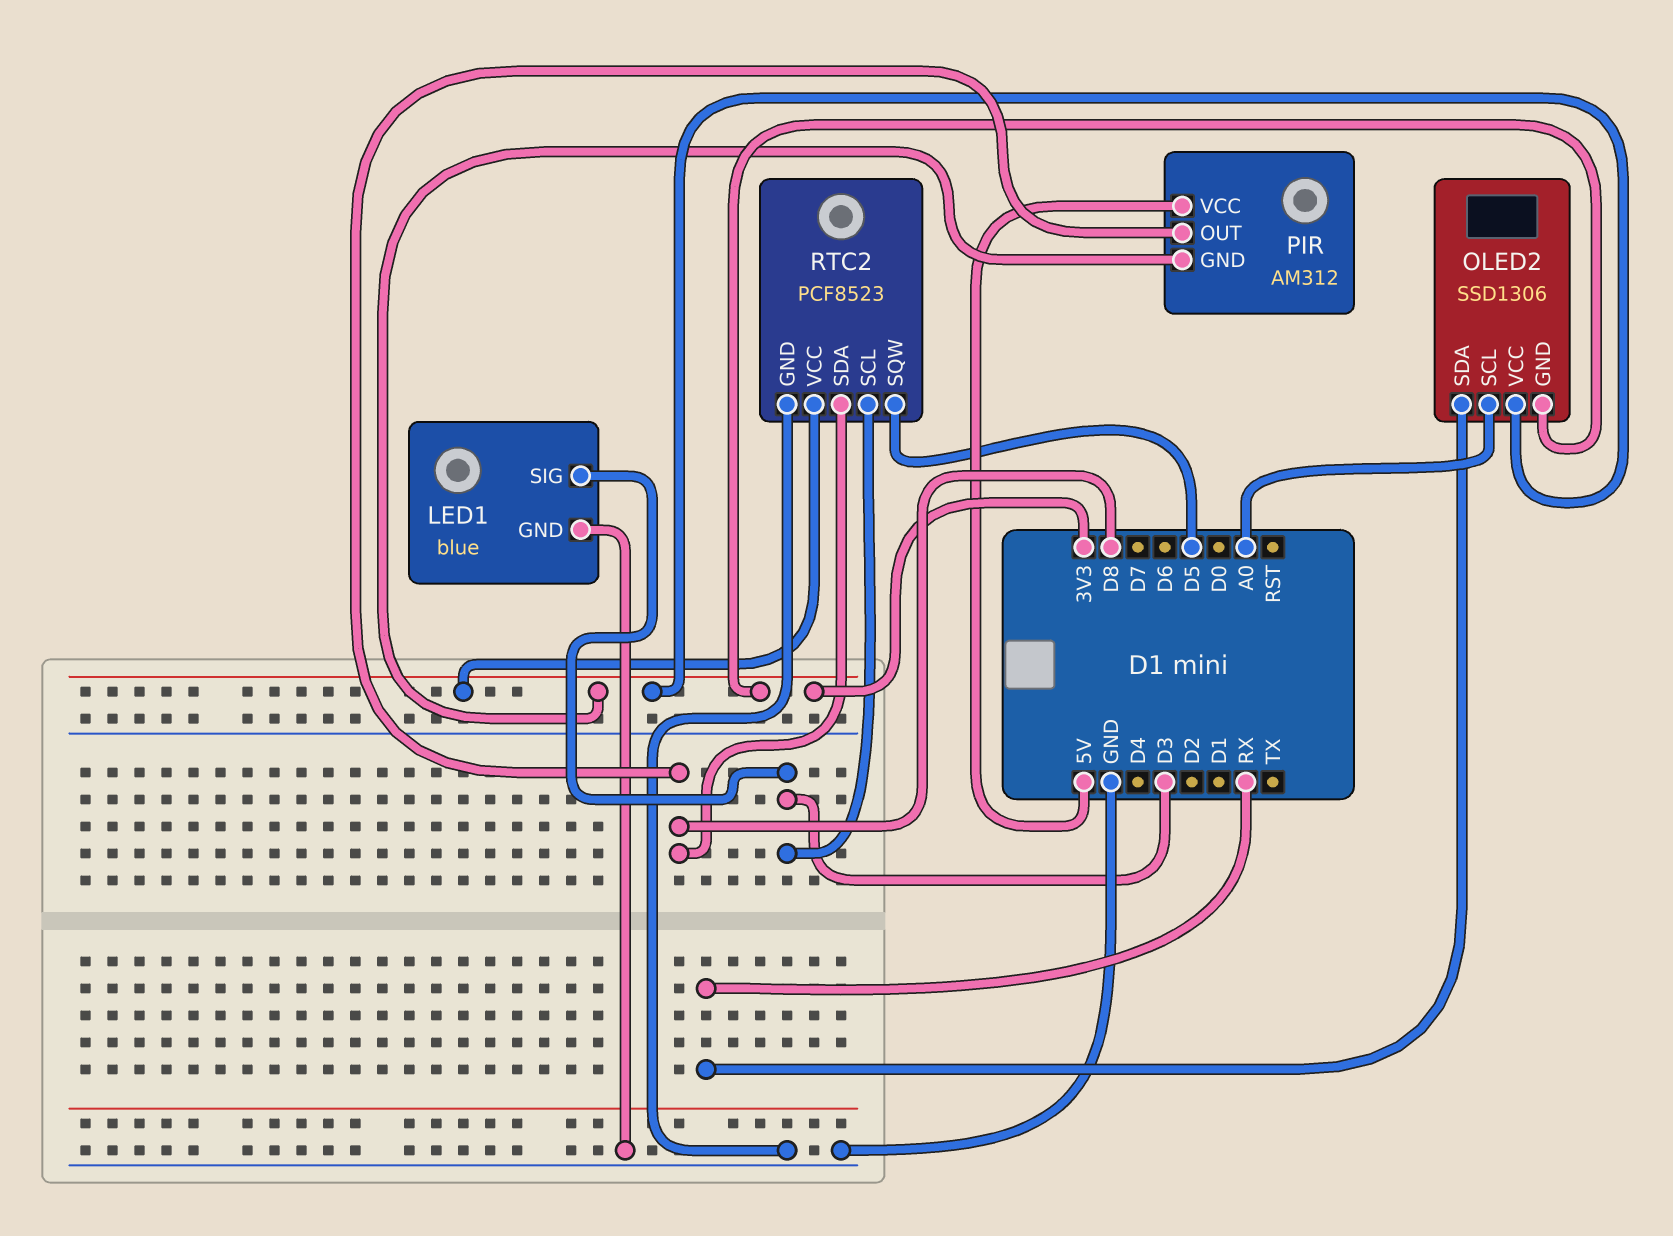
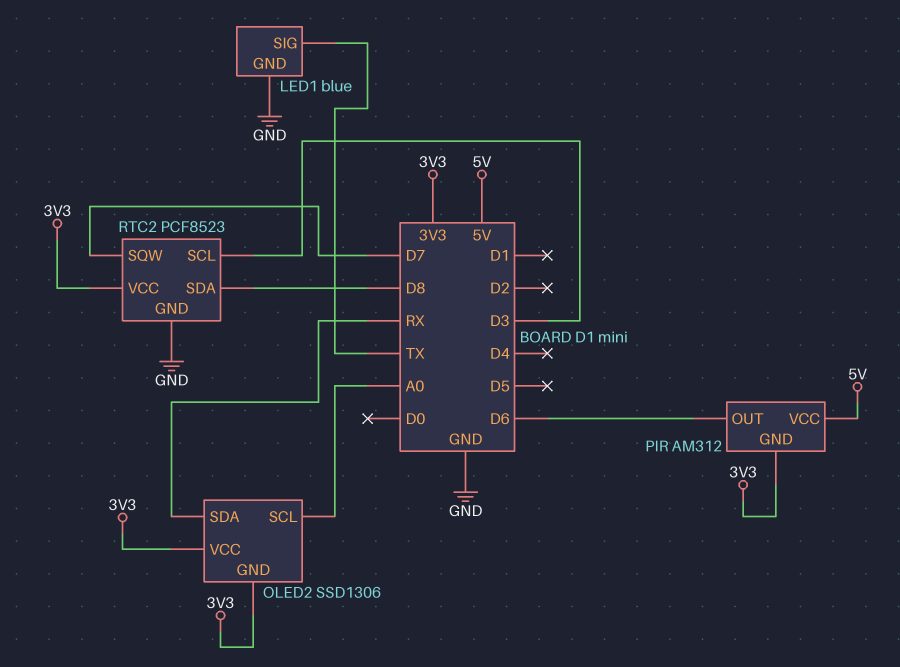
LED1 pin SIG: D3 -> TX
PIR pin OUT: D8 -> D6
RTC2 pin SQW: D5 -> D7

